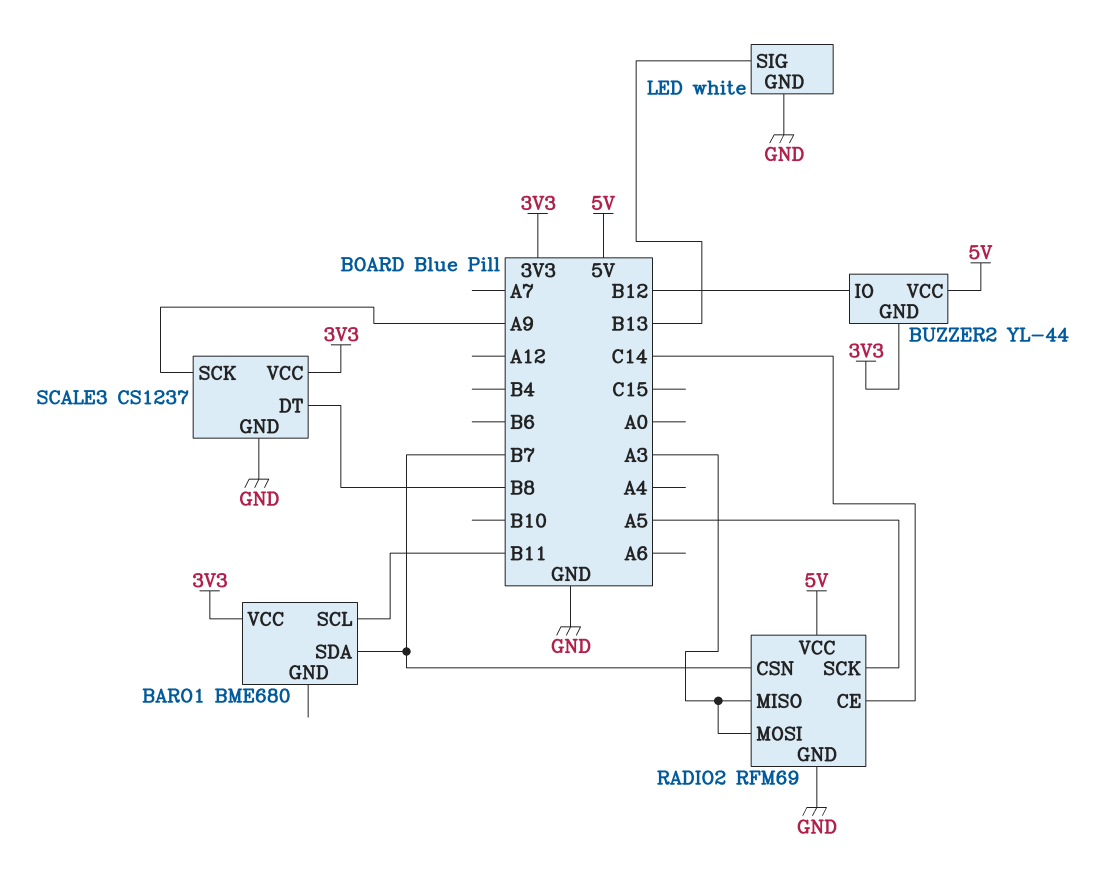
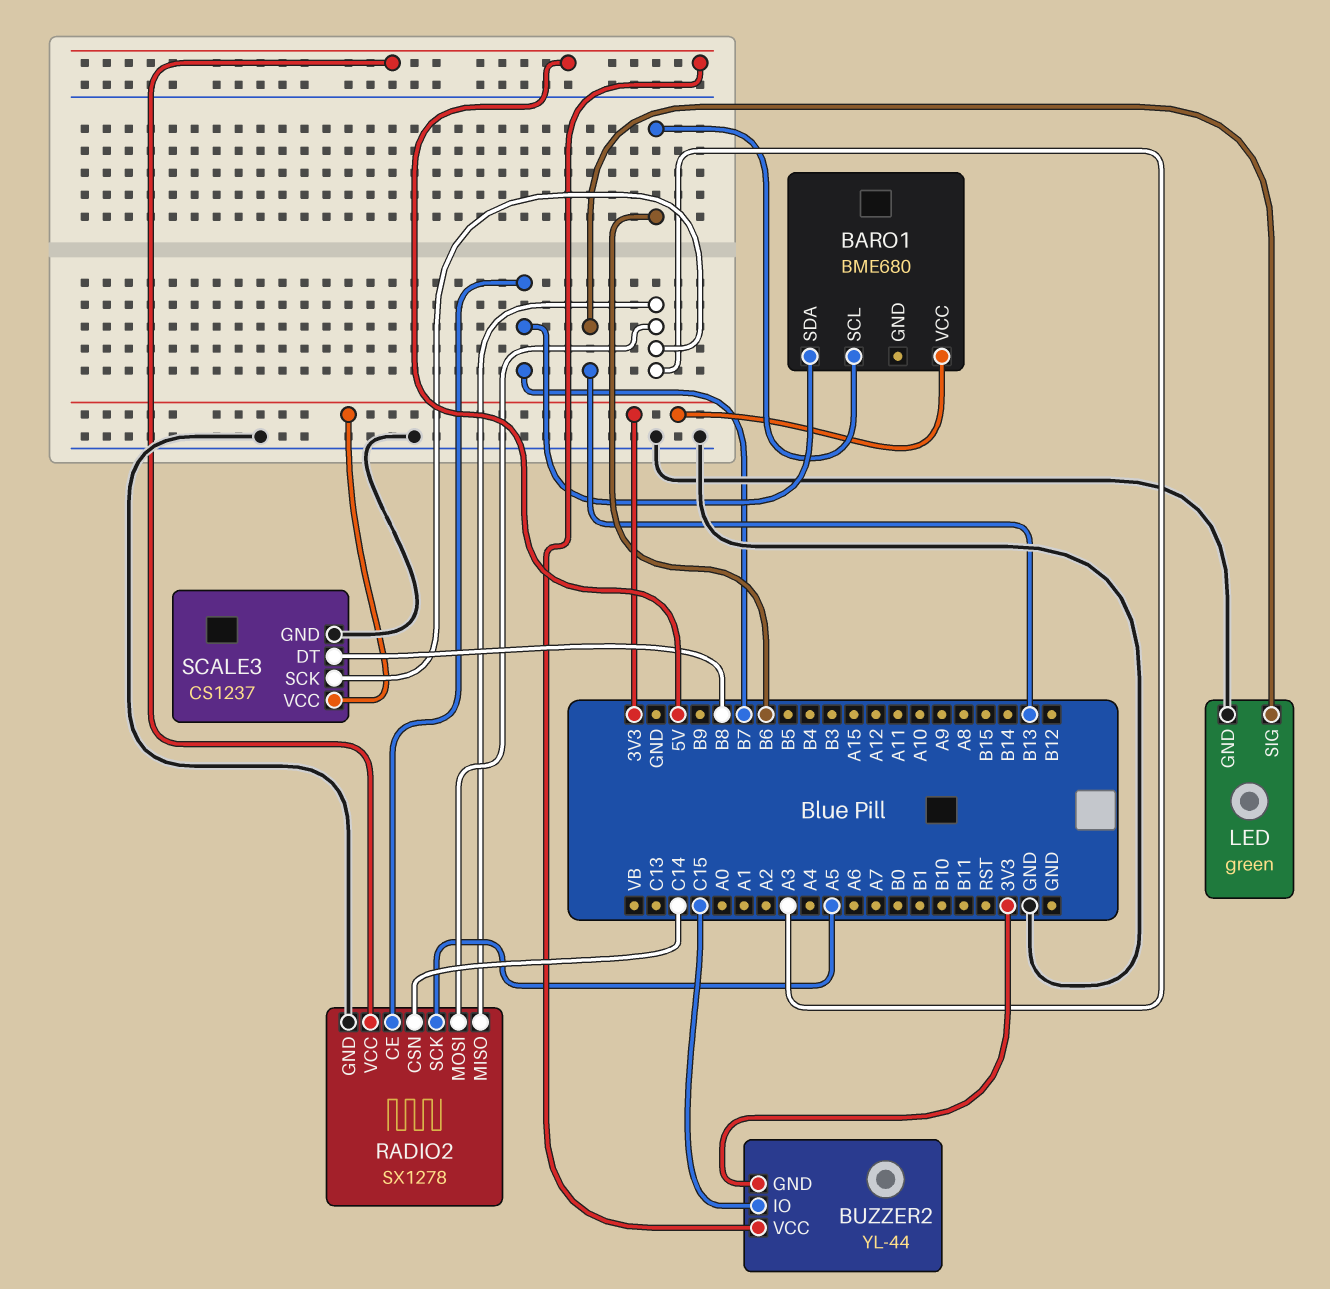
BARO1 pin SCL: B11 -> B6
BUZZER2 pin IO: B12 -> C15
LED: white -> green
RADIO2: RFM69 -> SX1278
RADIO2 pin CE: C14 -> B7
RADIO2 pin CSN: B7 -> C14
SCALE3 pin SCK: A9 -> A3

